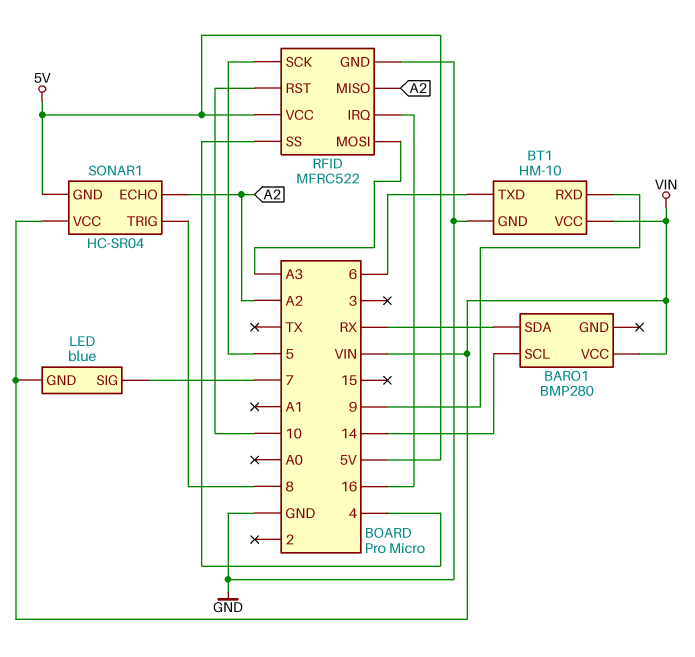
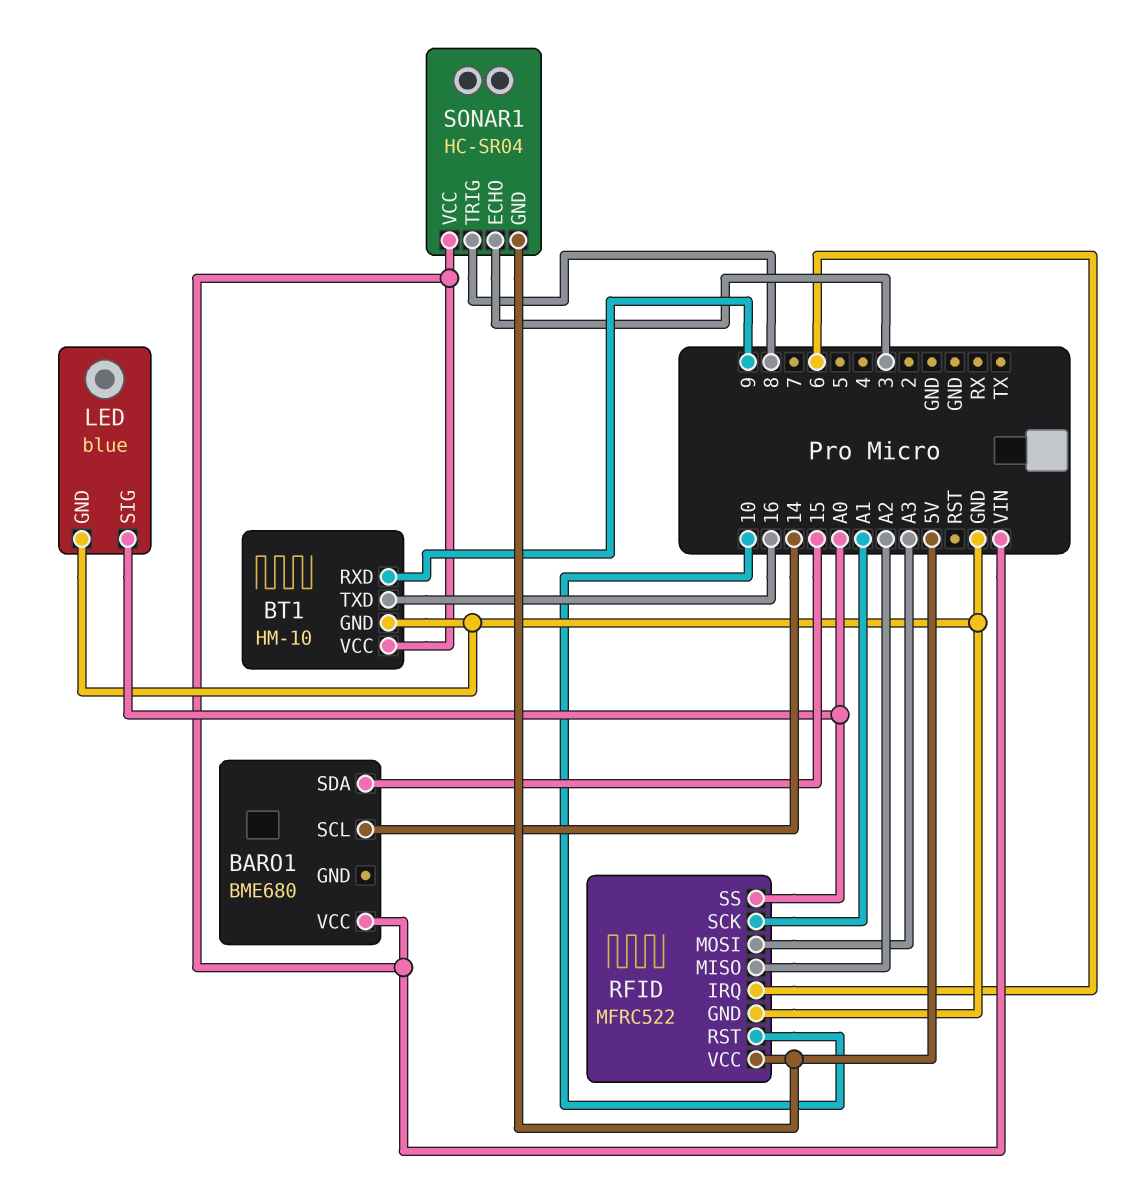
BARO1: BMP280 -> BME680
BARO1 pin SDA: RX -> 15
BT1 pin TXD: 6 -> 16
LED pin GND: VIN -> GND
LED pin SIG: 7 -> A0
RFID pin IRQ: 16 -> 6
RFID pin SCK: 5 -> A1
RFID pin SS: 4 -> A0
SONAR1 pin ECHO: A2 -> 3

